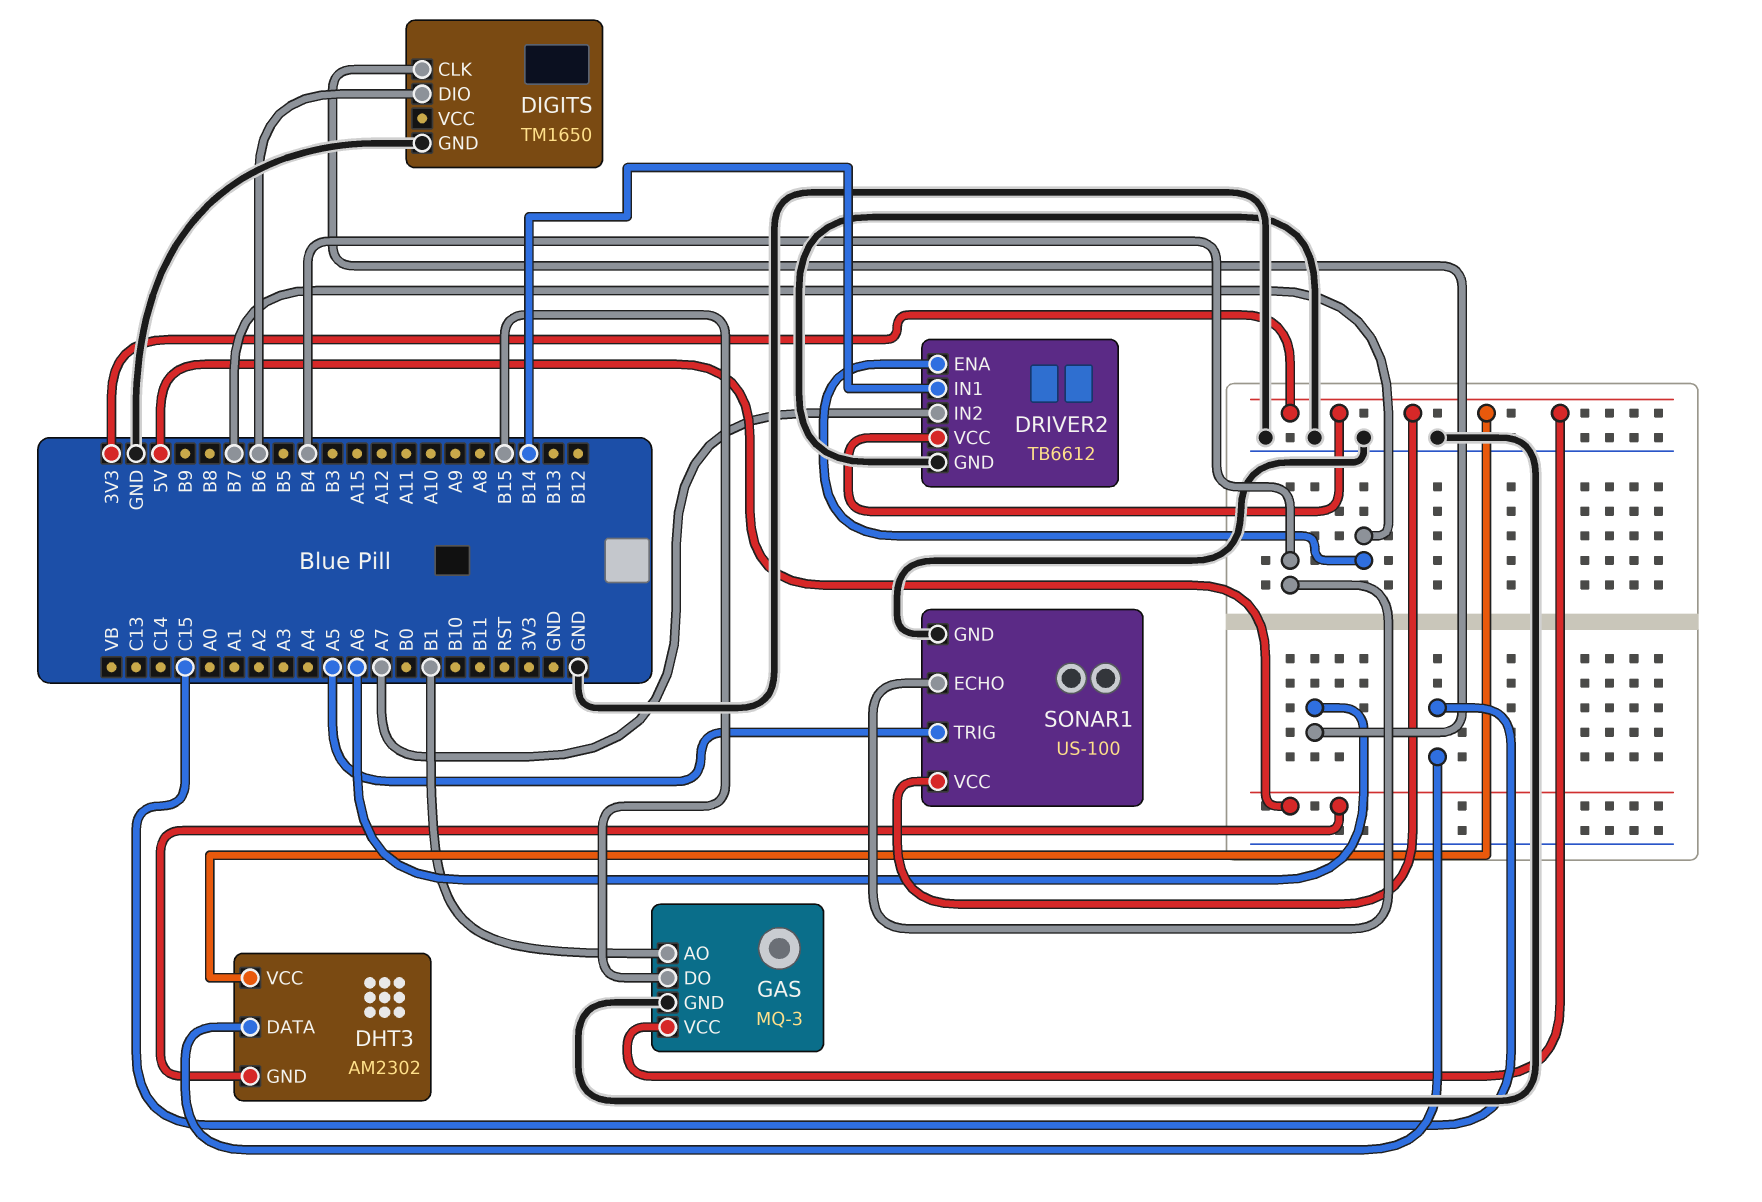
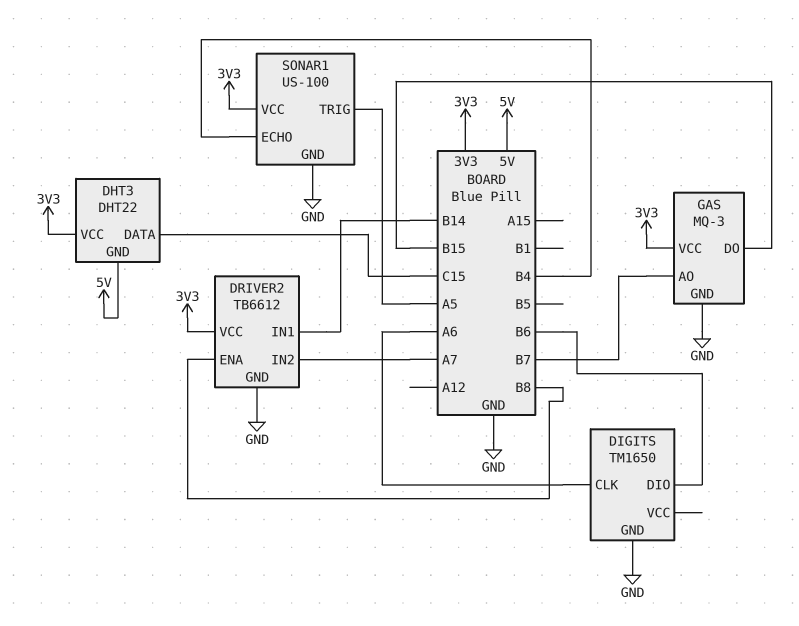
DHT3: AM2302 -> DHT22
DRIVER2 pin ENA: B7 -> B8
GAS pin AO: B1 -> B7

